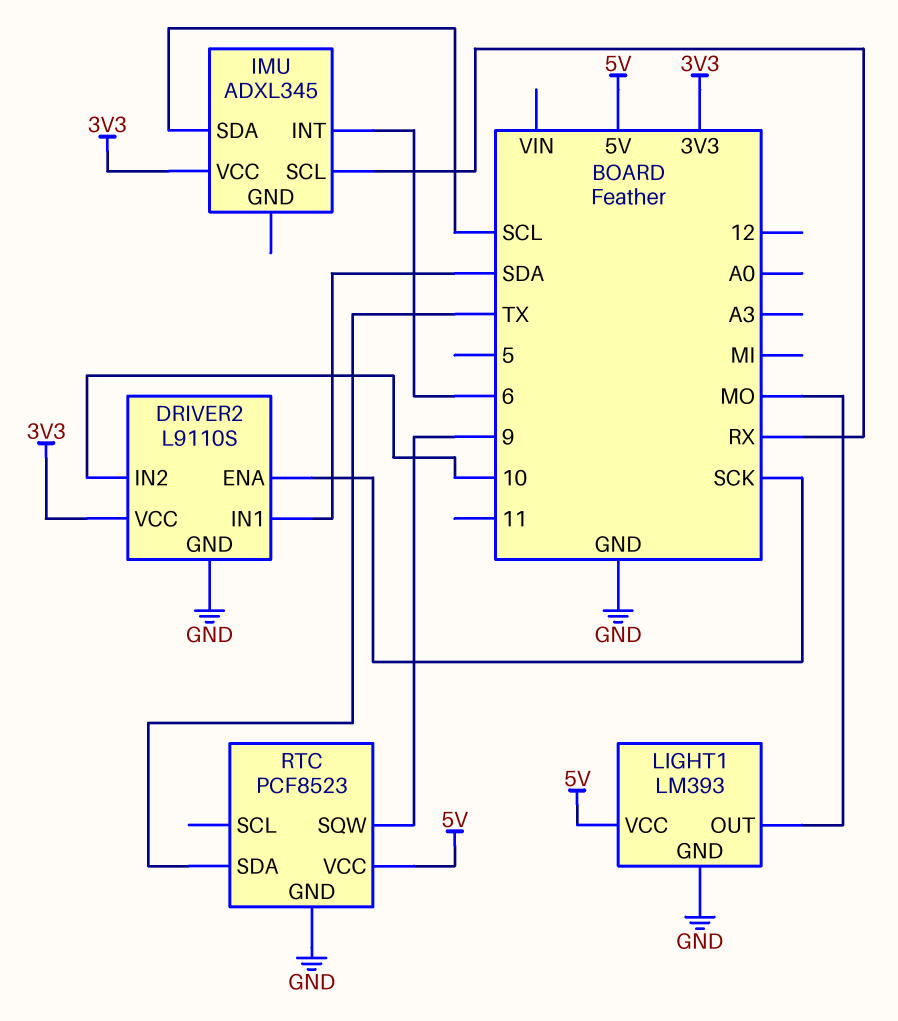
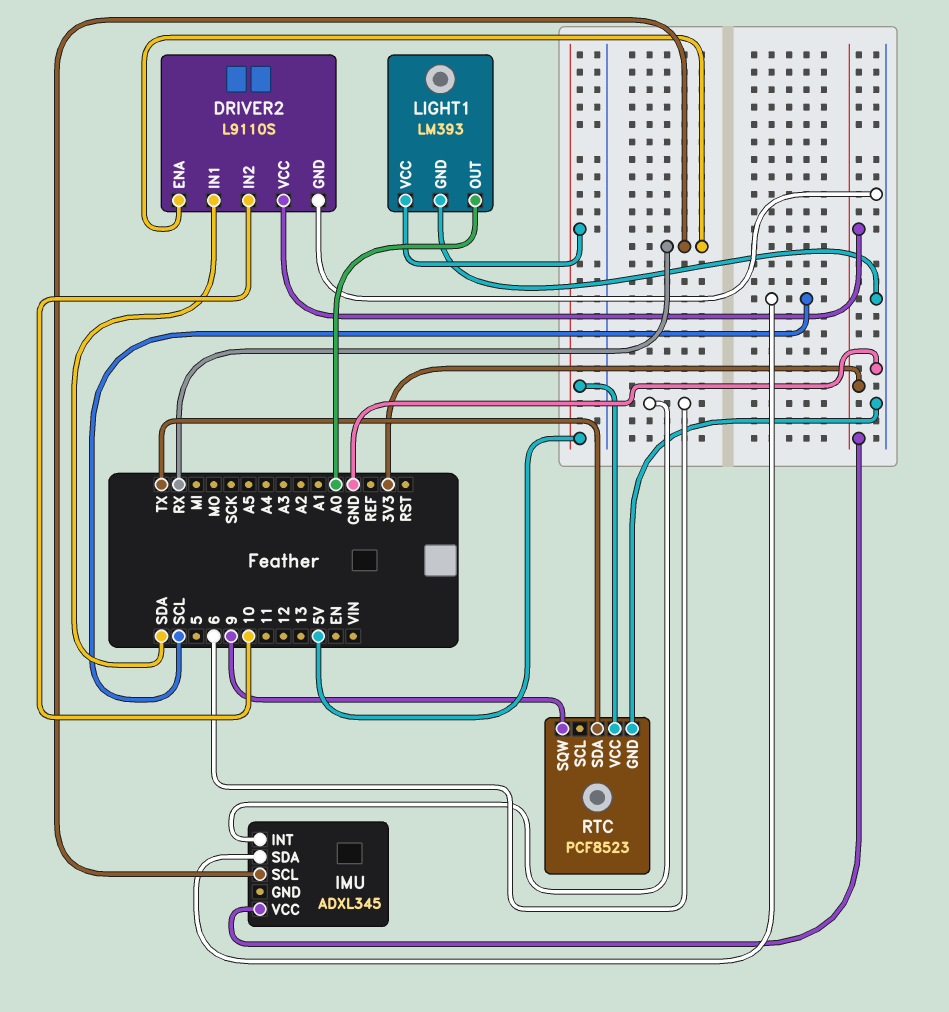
DRIVER2 pin ENA: SCK -> RX
LIGHT1 pin OUT: MO -> A0

